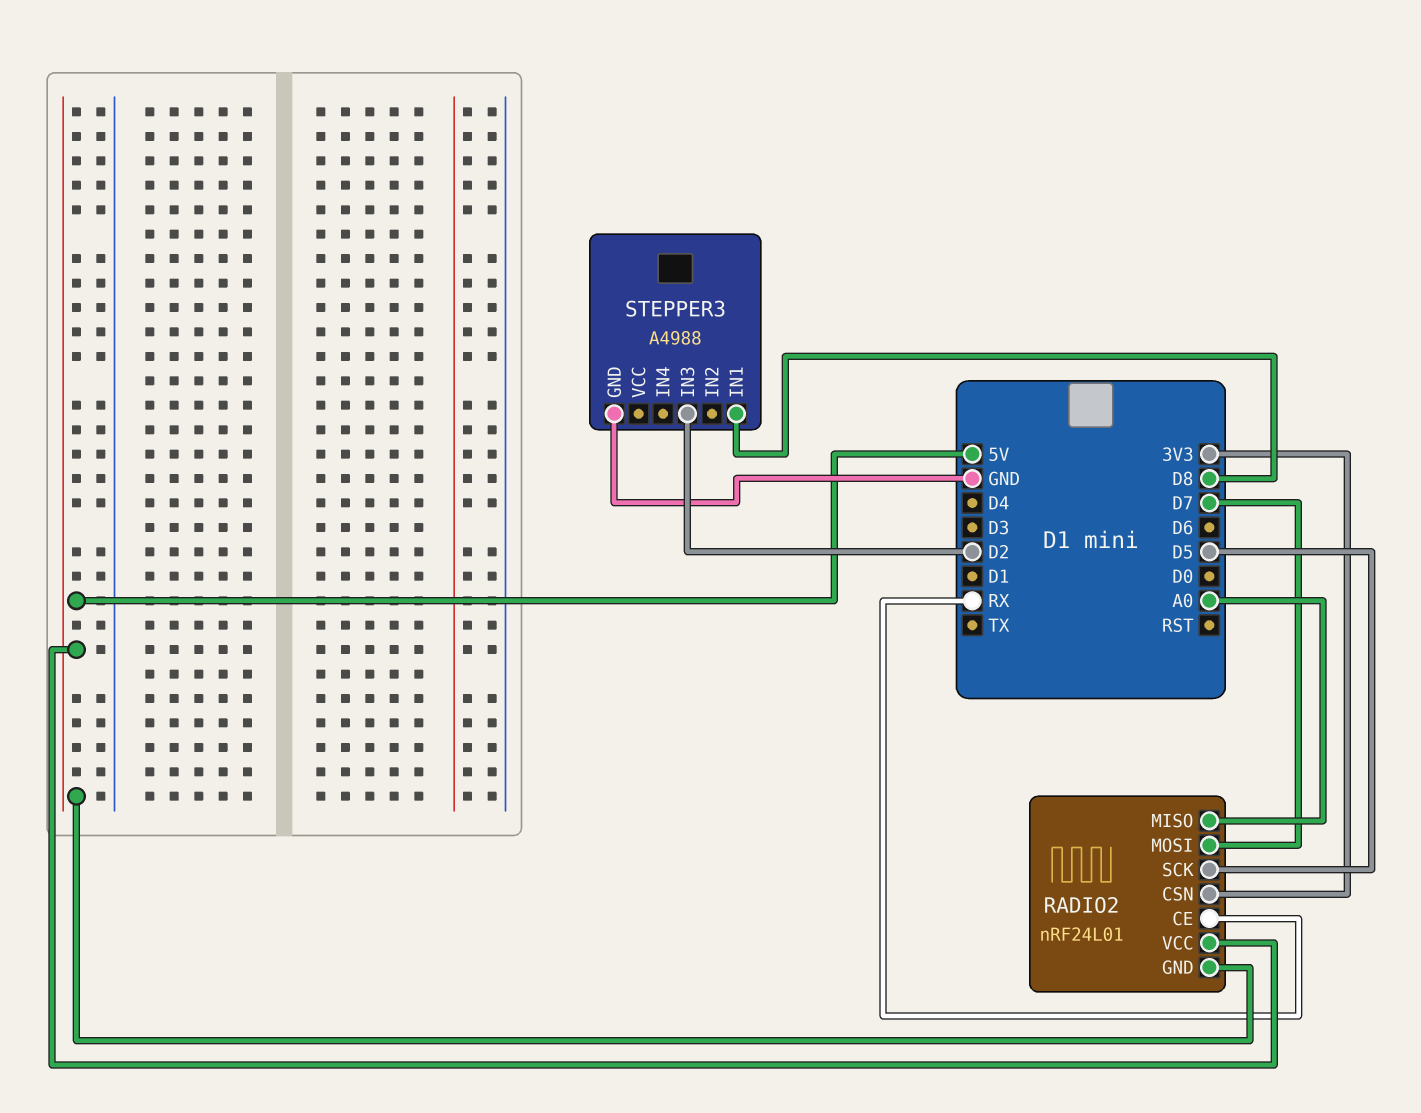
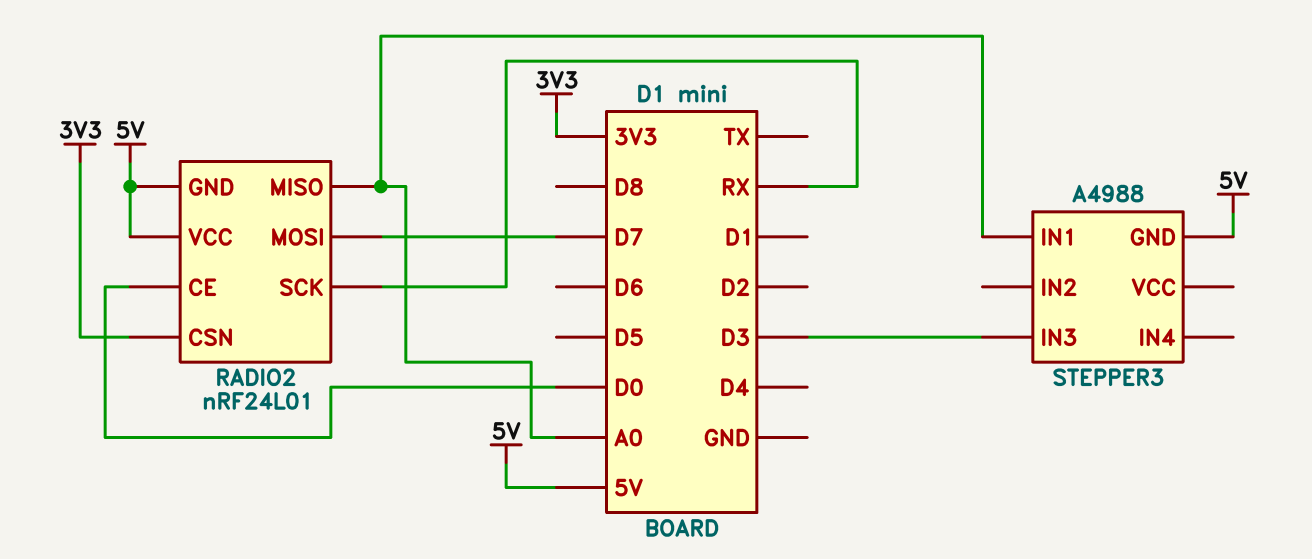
RADIO2 pin CE: RX -> D0
RADIO2 pin SCK: D5 -> RX
STEPPER3 pin GND: GND -> 5V
STEPPER3 pin IN1: D8 -> A0
STEPPER3 pin IN3: D2 -> D3

